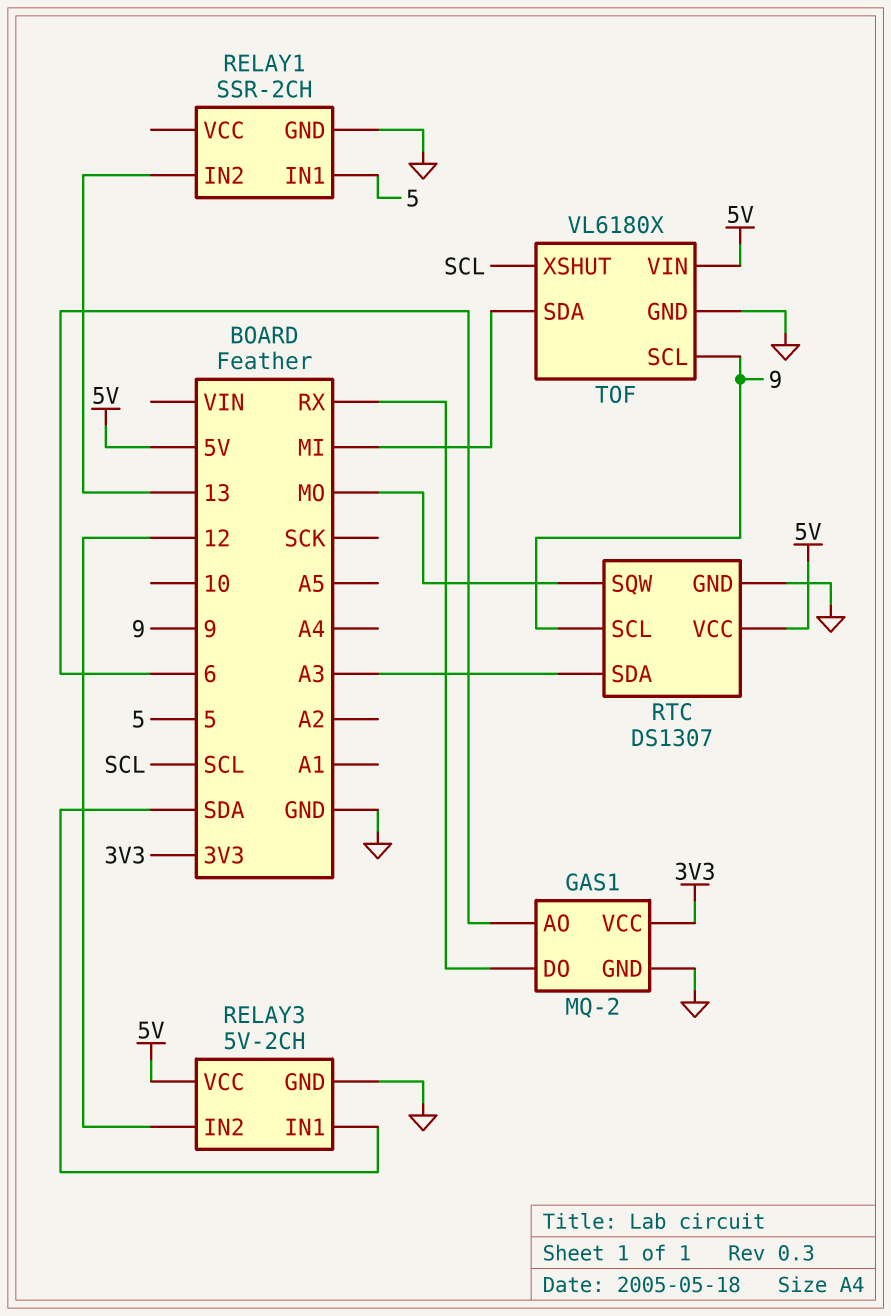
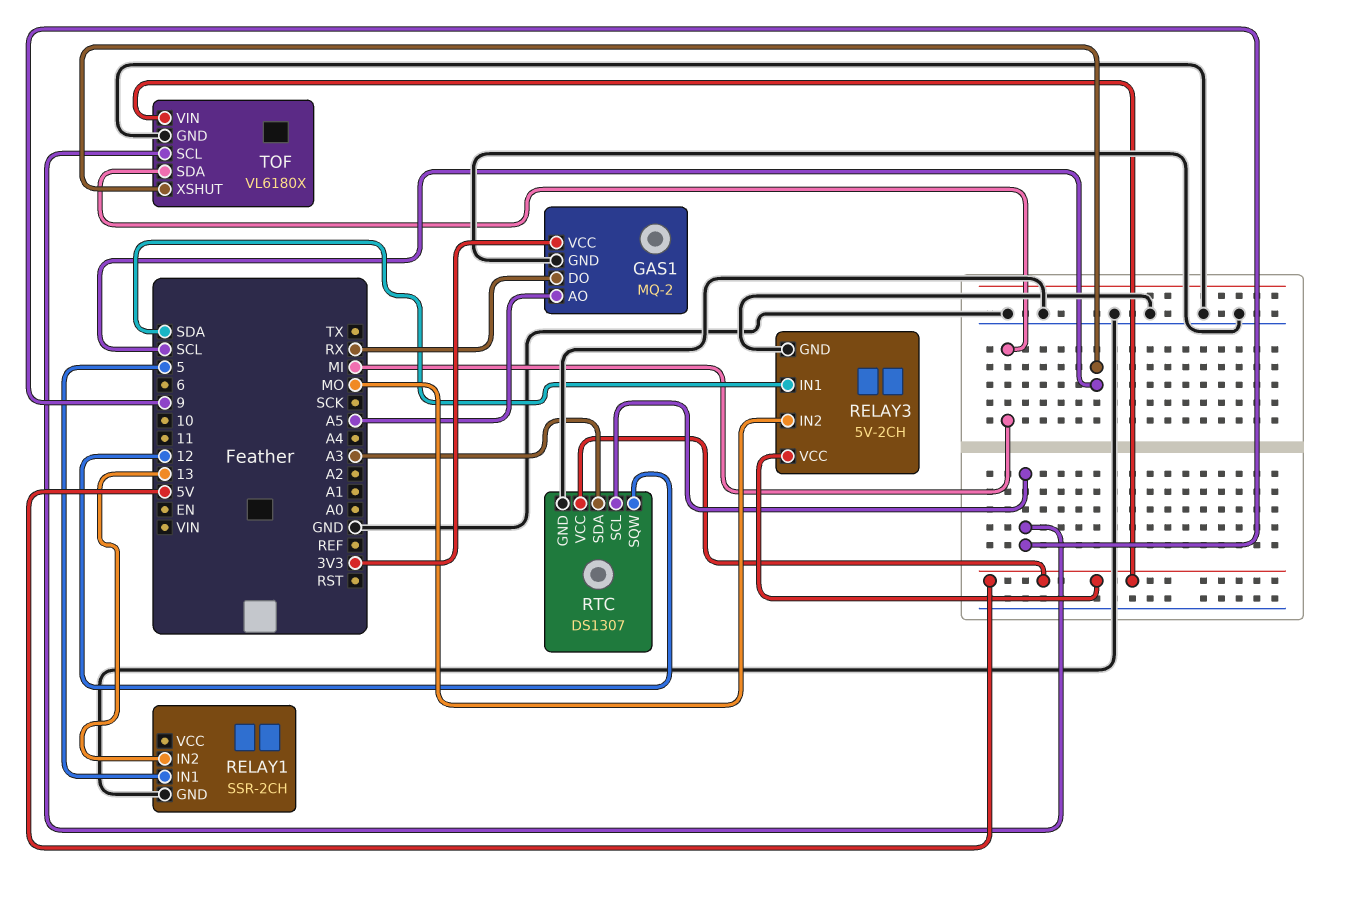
GAS1 pin AO: 6 -> A5
RELAY3 pin IN2: 12 -> MO
RTC pin SQW: MO -> 12

